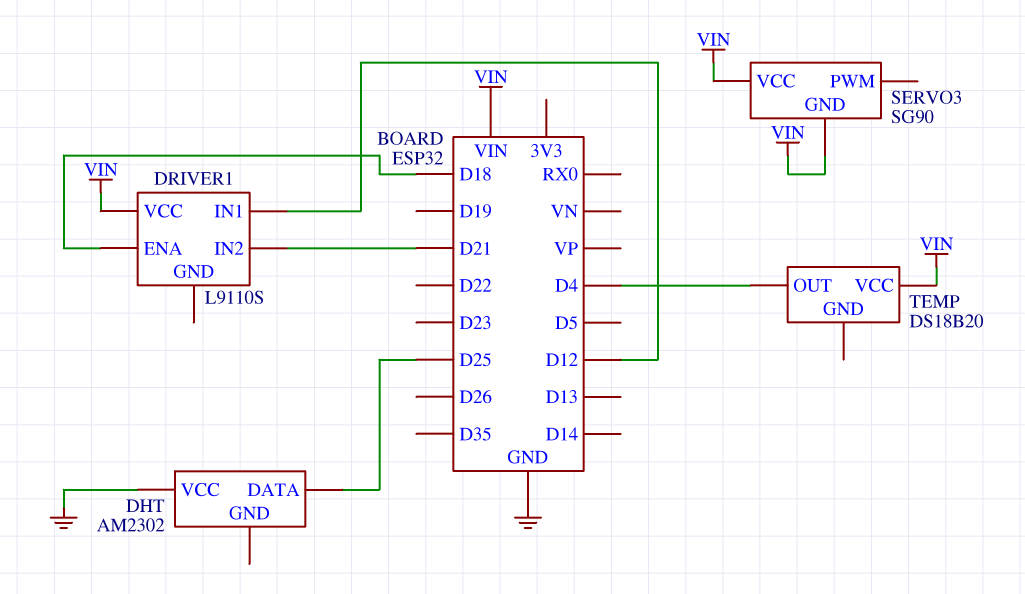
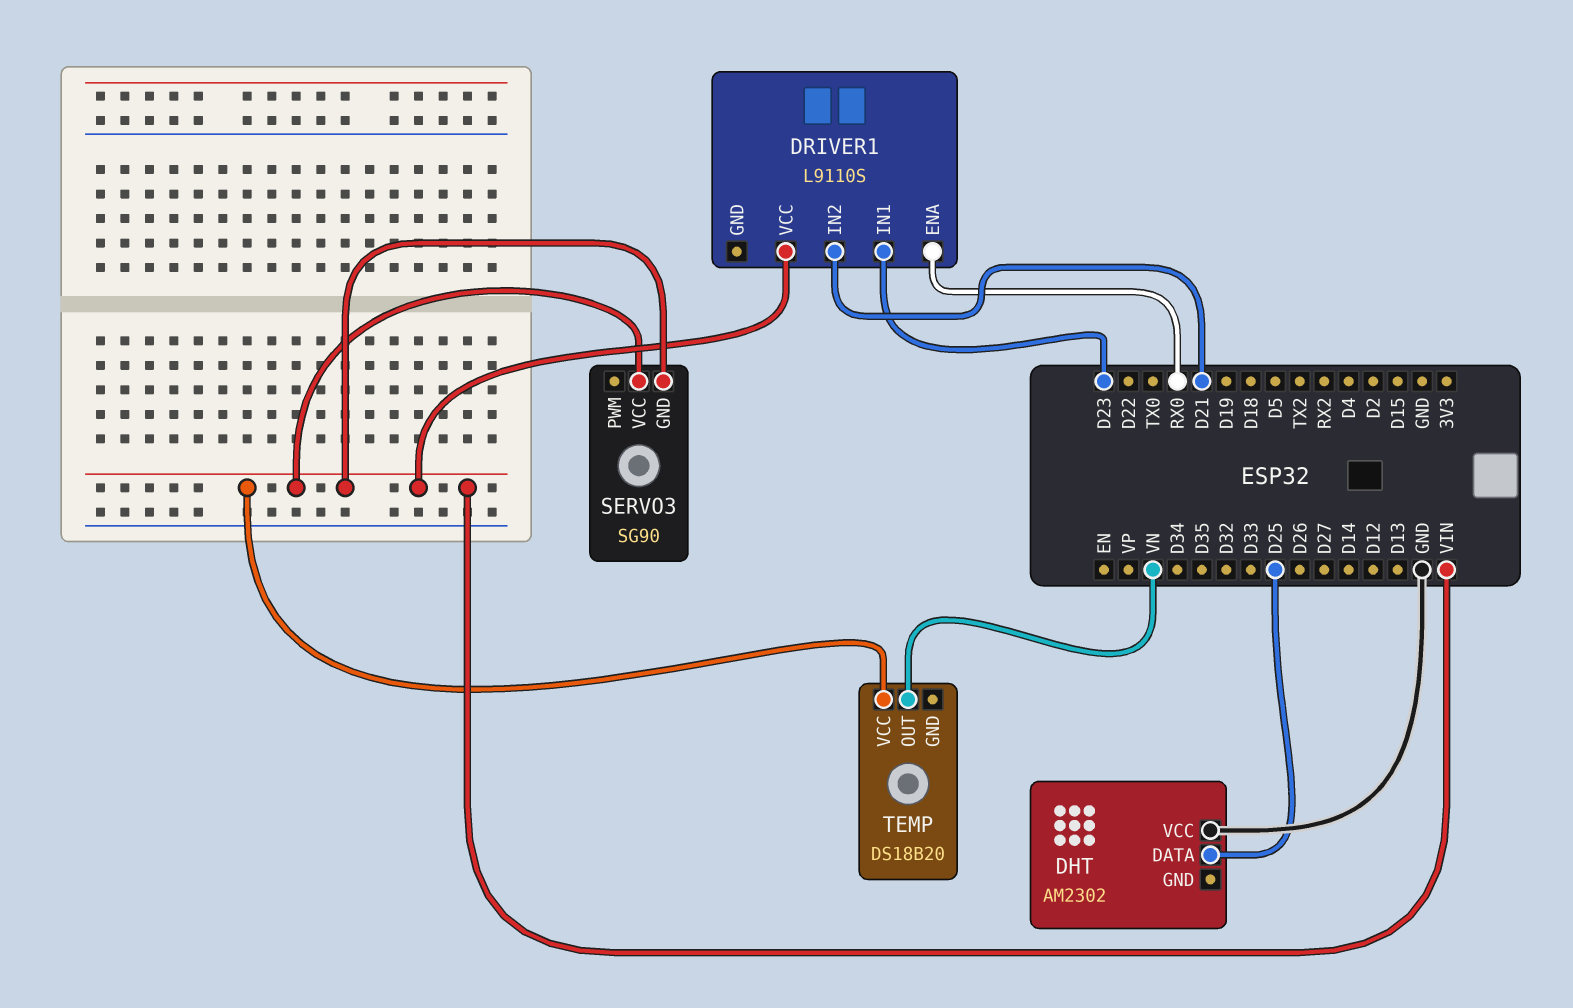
DRIVER1 pin ENA: D18 -> RX0
DRIVER1 pin IN1: D12 -> D23
TEMP pin OUT: D4 -> VN

